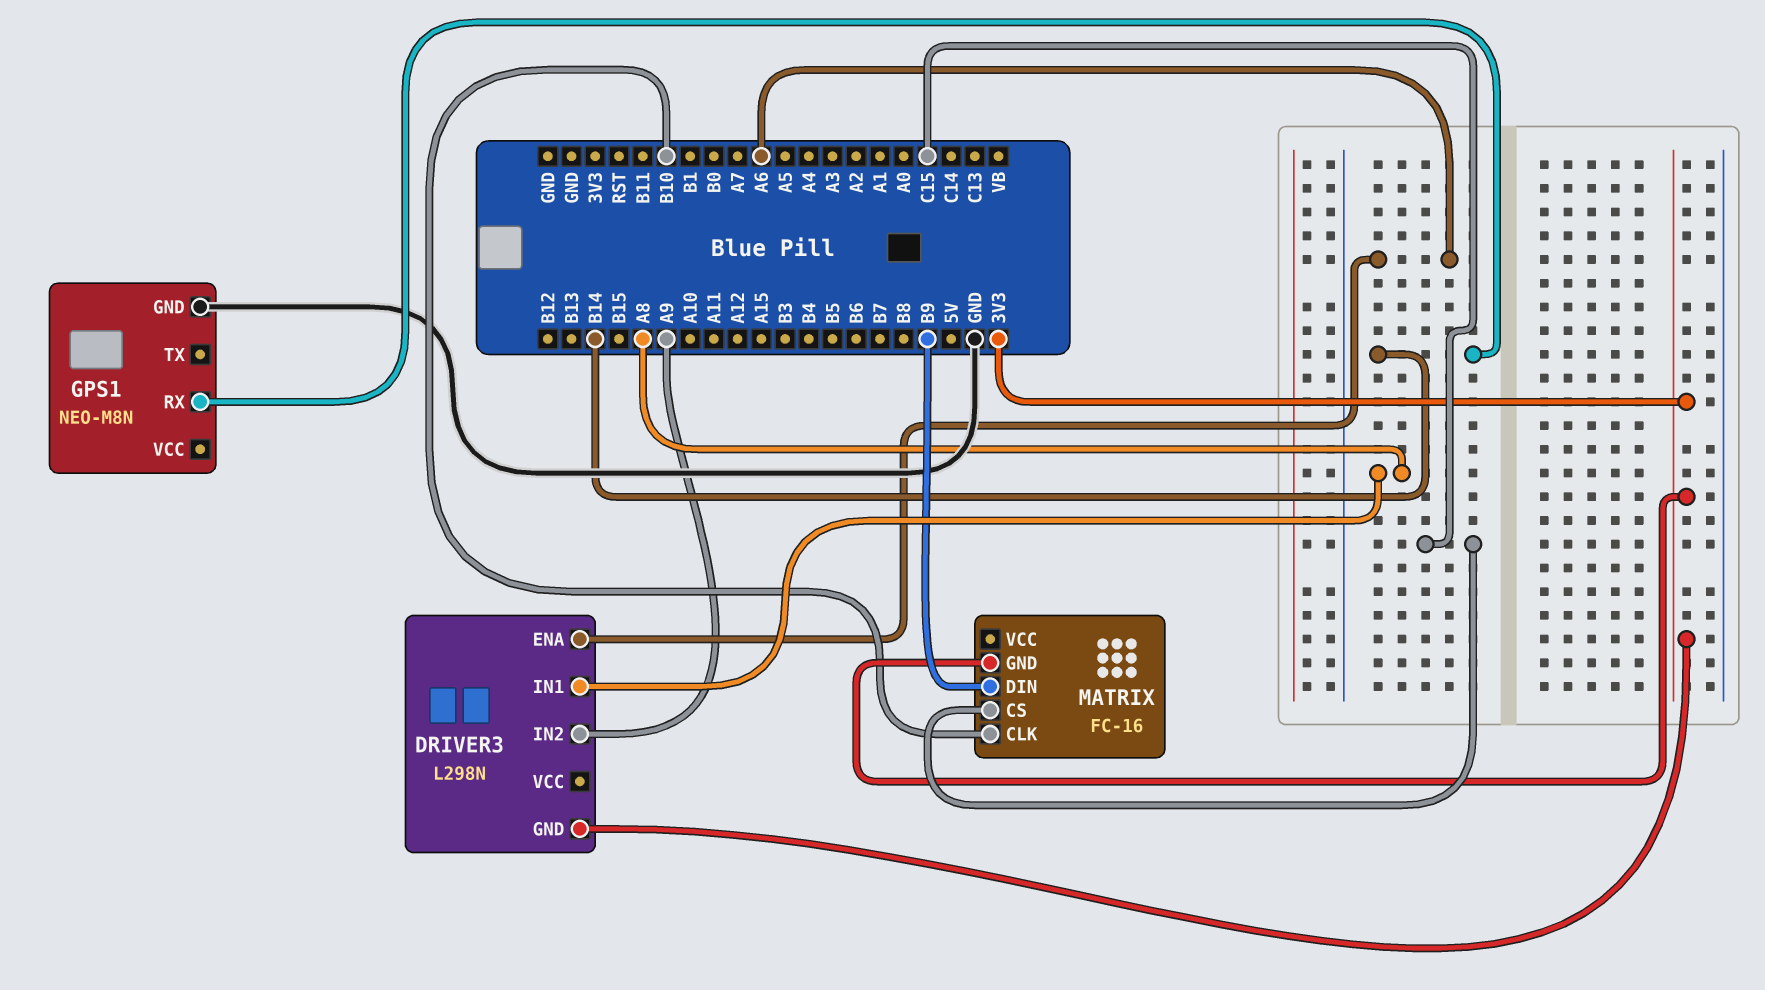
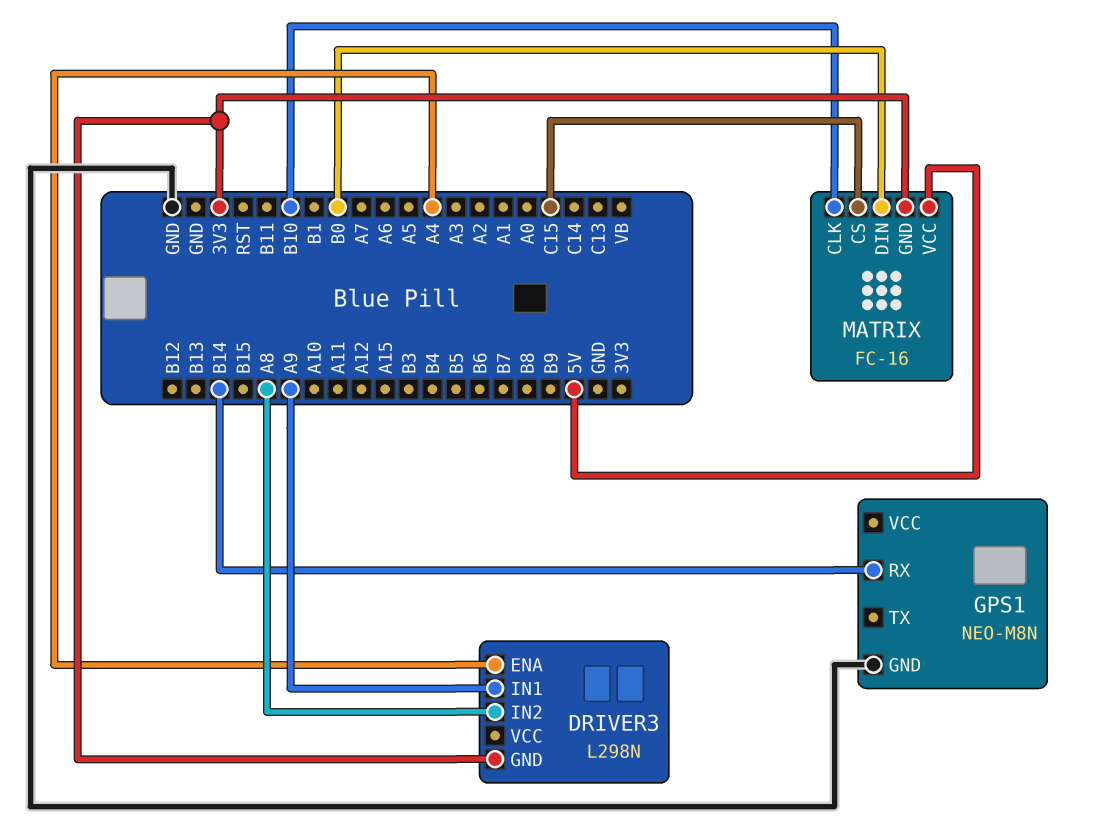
DRIVER3 pin ENA: A6 -> A4
DRIVER3 pin IN1: A8 -> A9
DRIVER3 pin IN2: A9 -> A8
MATRIX pin DIN: B9 -> B0
MATRIX pin VCC: none -> 5V

